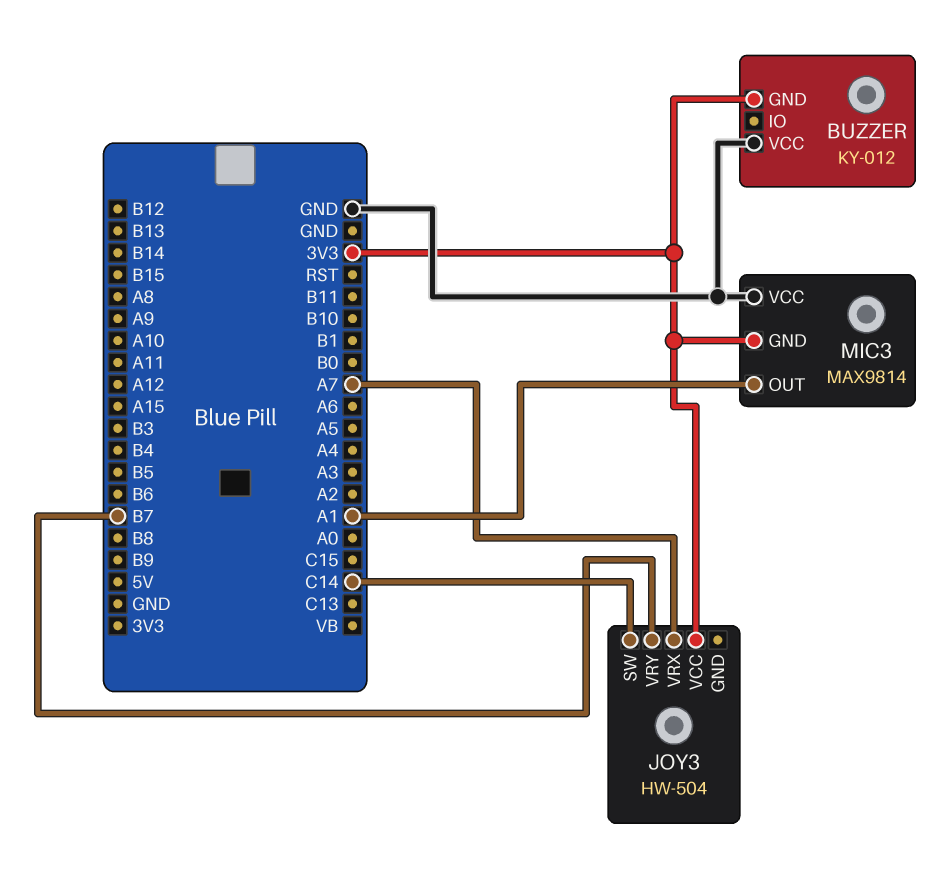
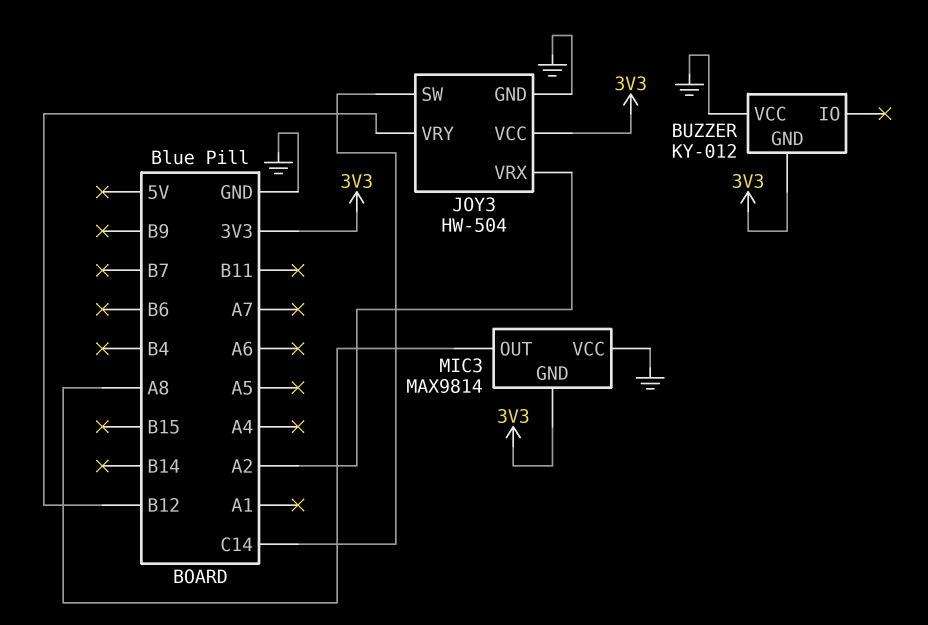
JOY3 pin GND: none -> GND
JOY3 pin VRX: A7 -> A2
JOY3 pin VRY: B7 -> B12
MIC3 pin OUT: A1 -> A8

